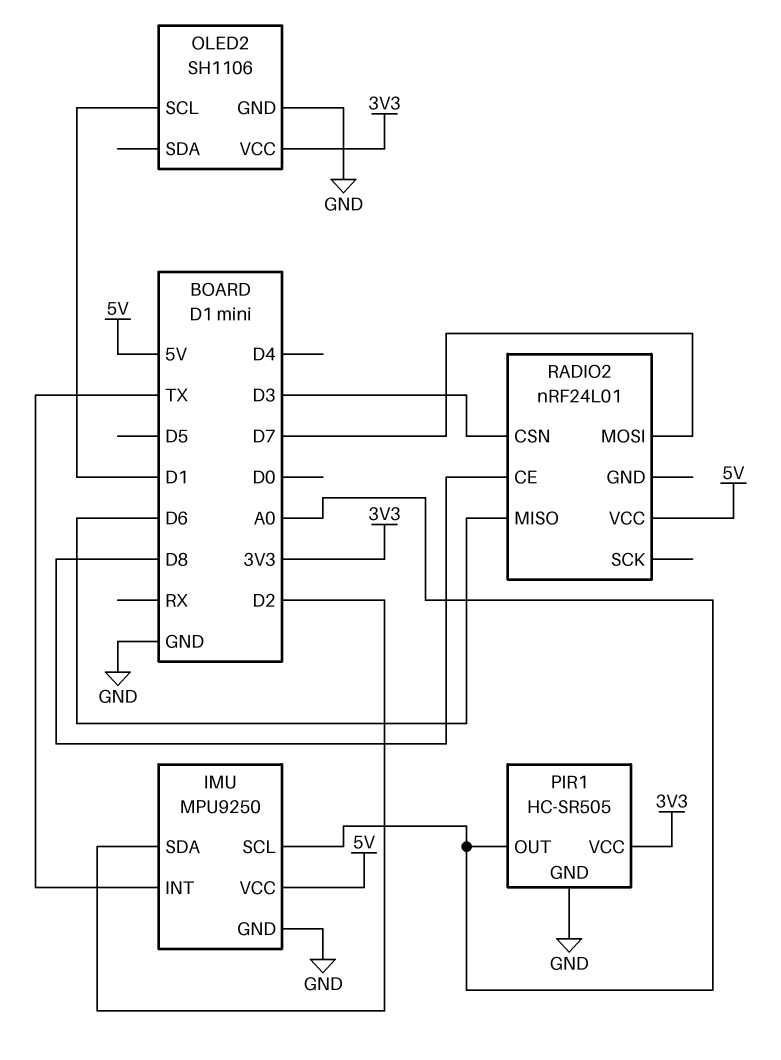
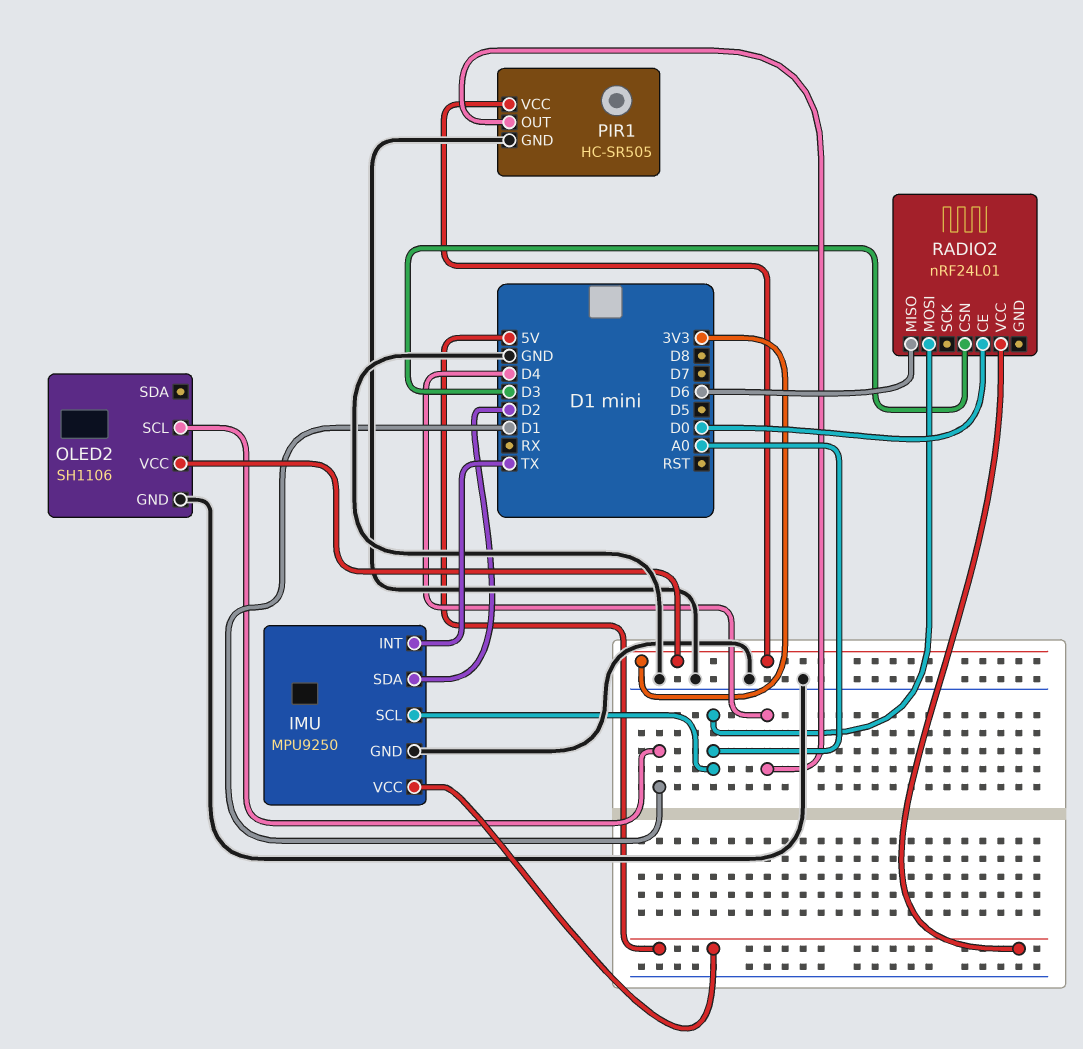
PIR1 pin OUT: A0 -> D4
RADIO2 pin CE: D8 -> D0
RADIO2 pin MOSI: D7 -> A0

